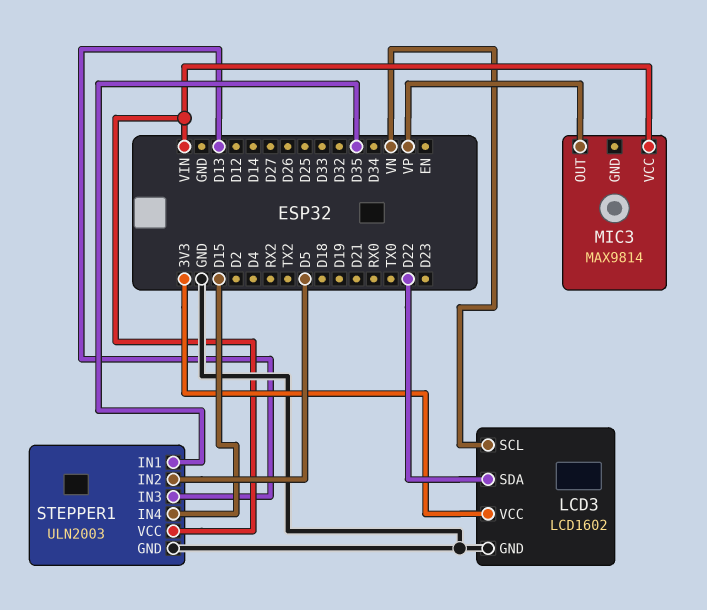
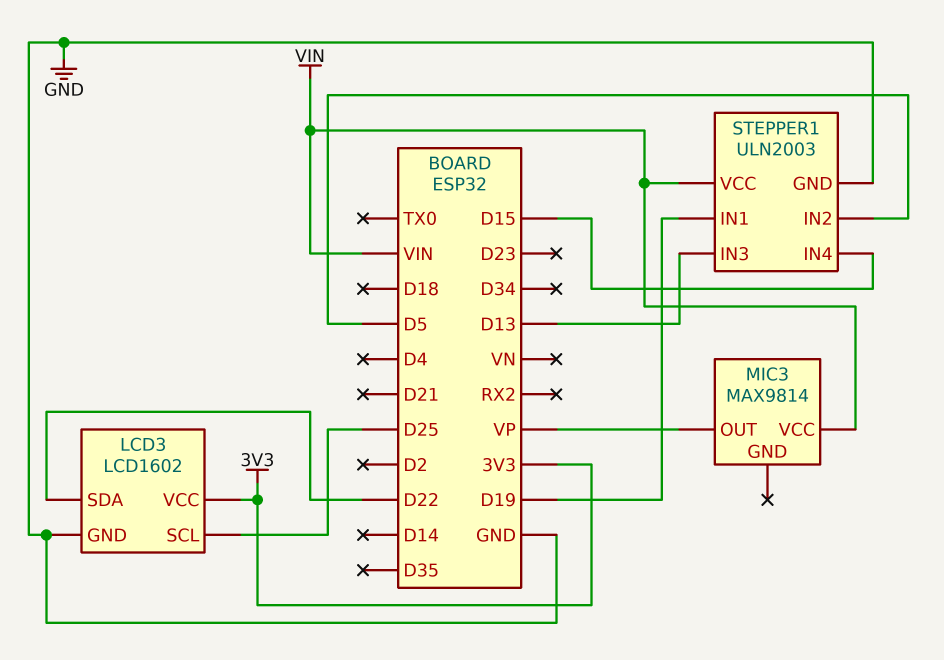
LCD3 pin SCL: VN -> D25
STEPPER1 pin IN1: D35 -> D19

